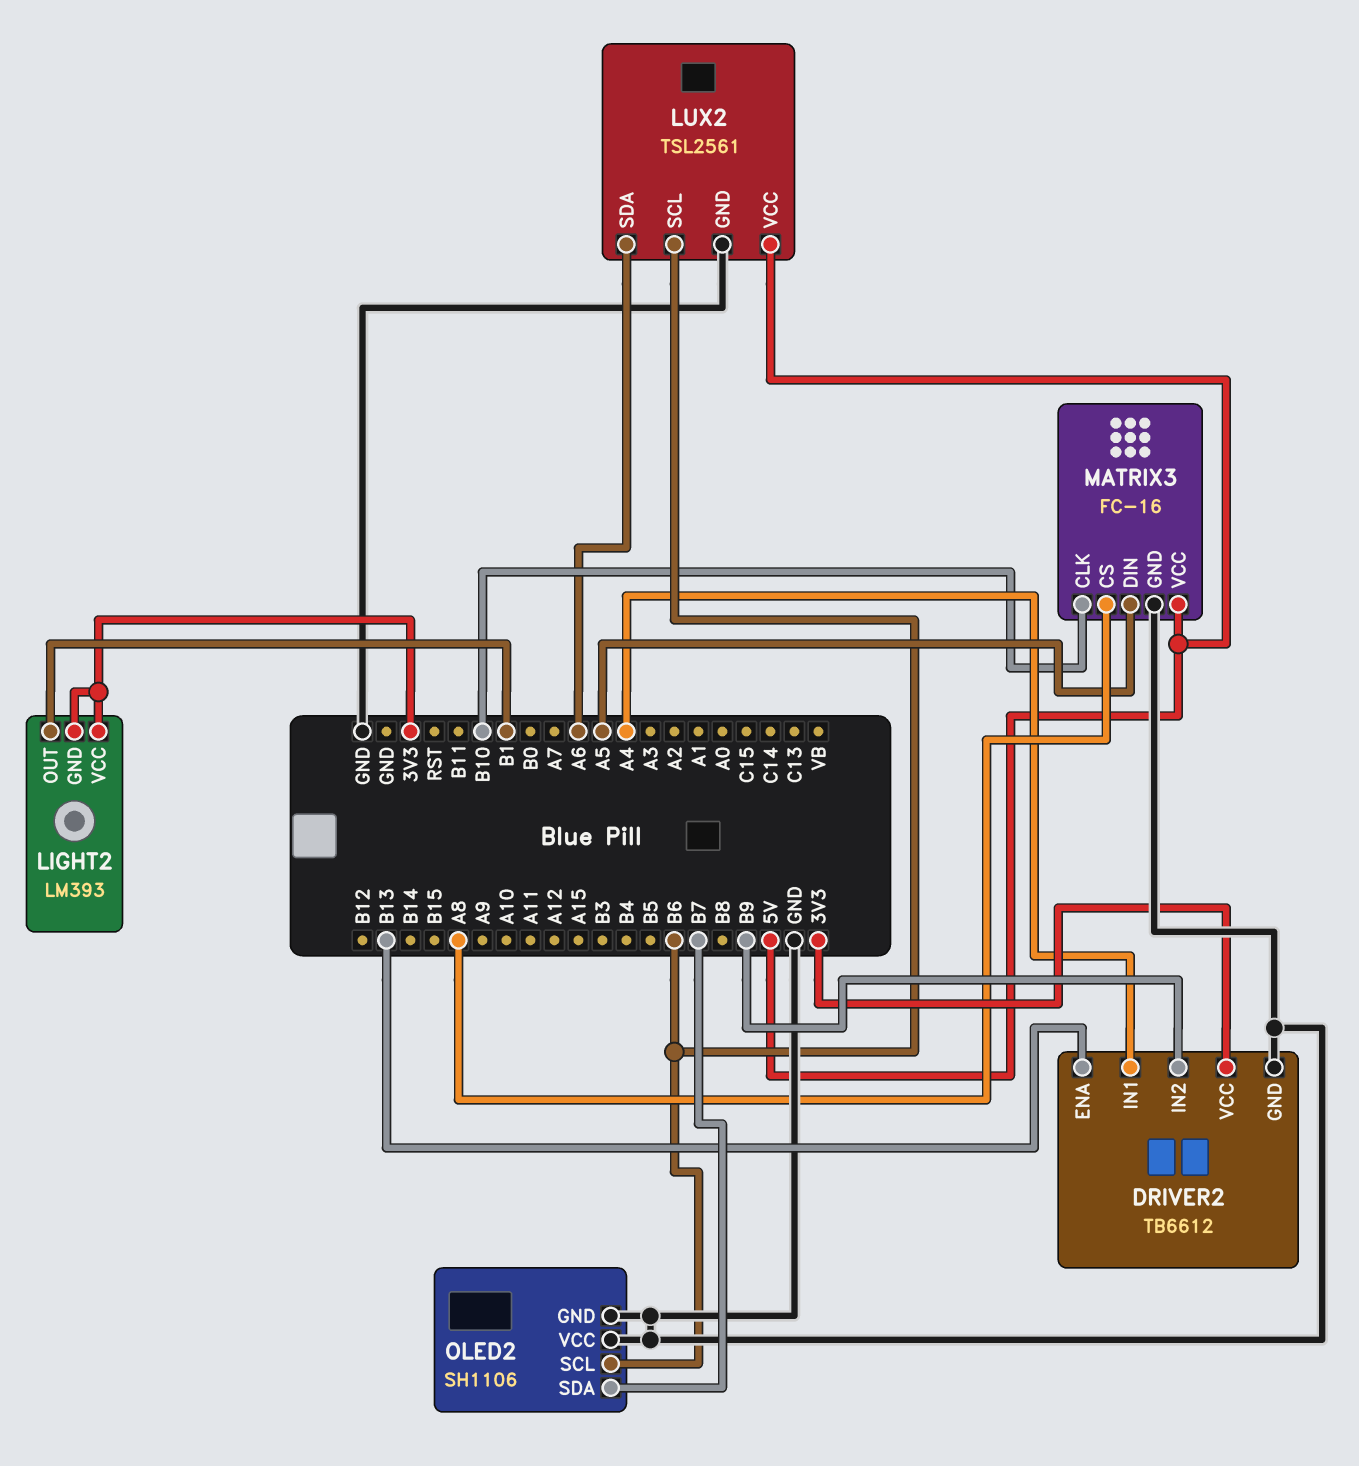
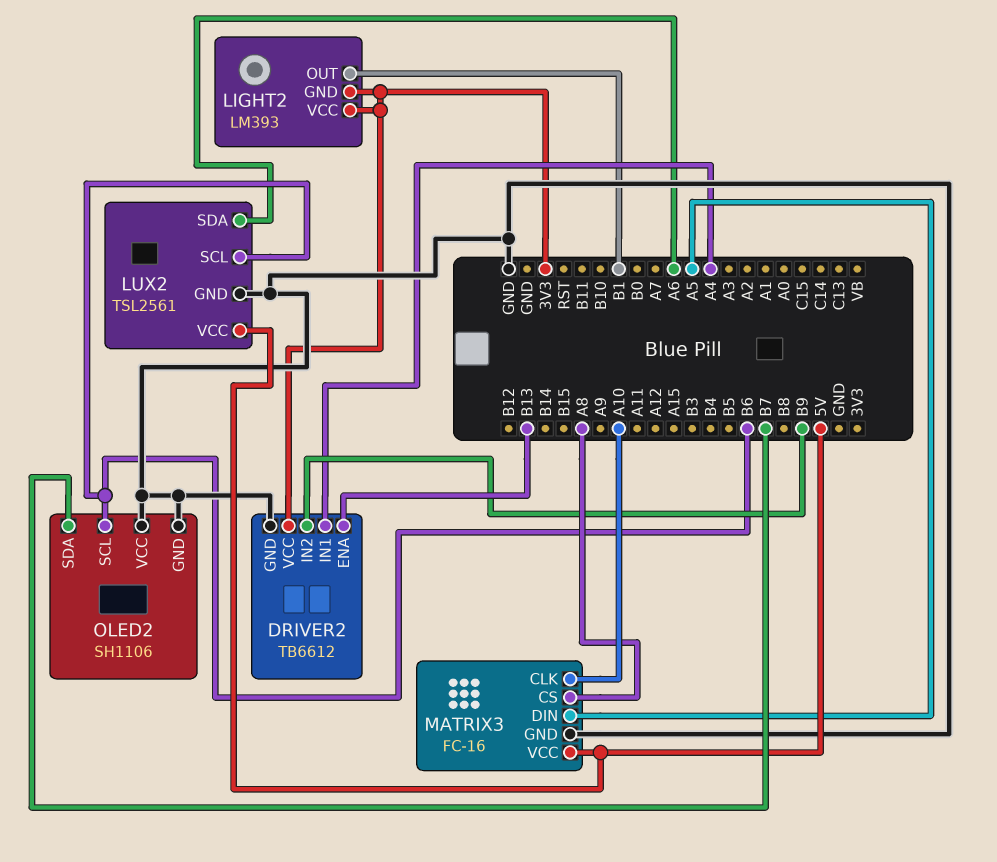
MATRIX3 pin CLK: B10 -> A10

